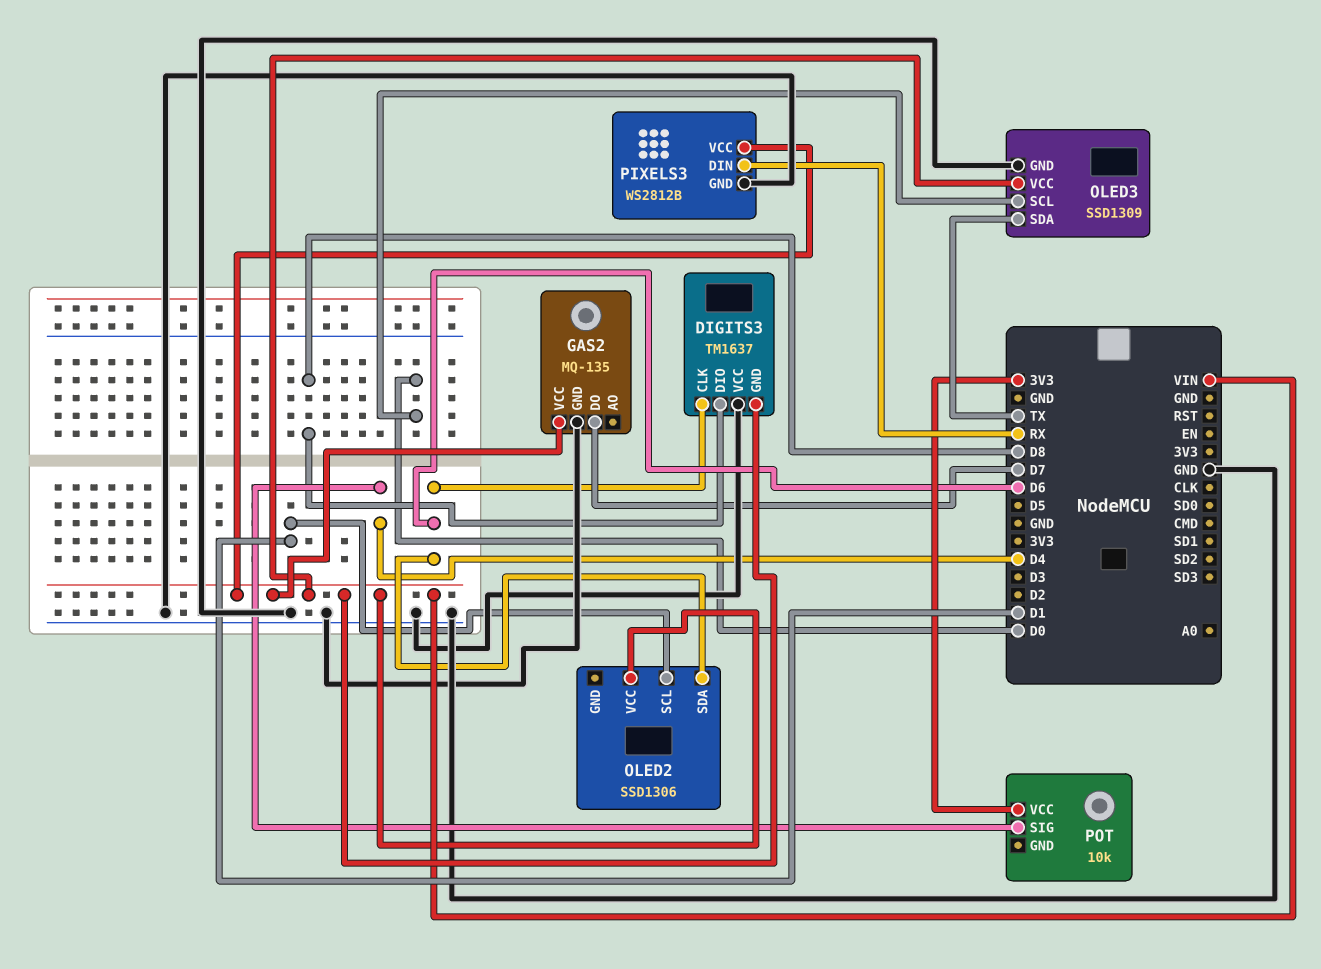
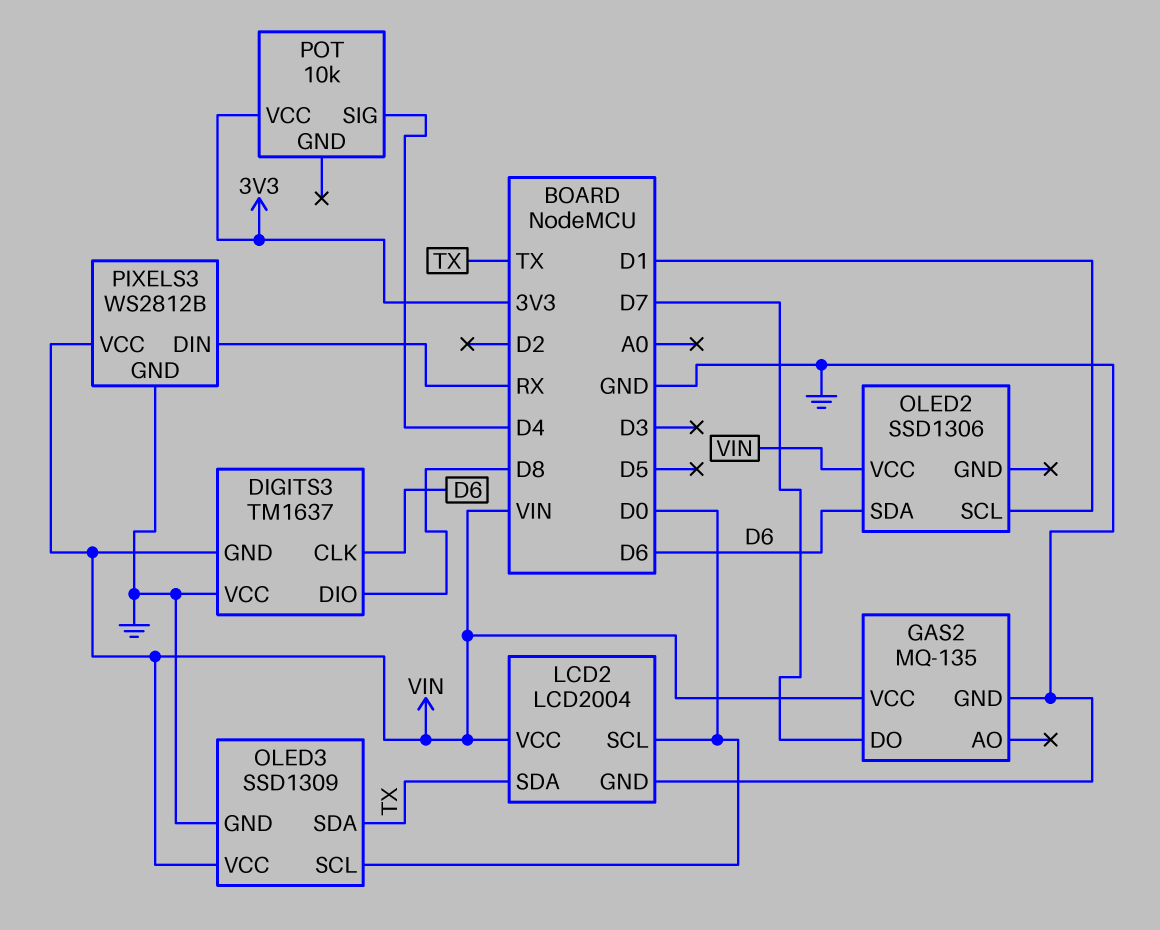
LCD2: none -> LCD2004
LCD2 pin GND: none -> GND
LCD2 pin SCL: none -> D0
LCD2 pin SDA: none -> TX
LCD2 pin VCC: none -> VIN

